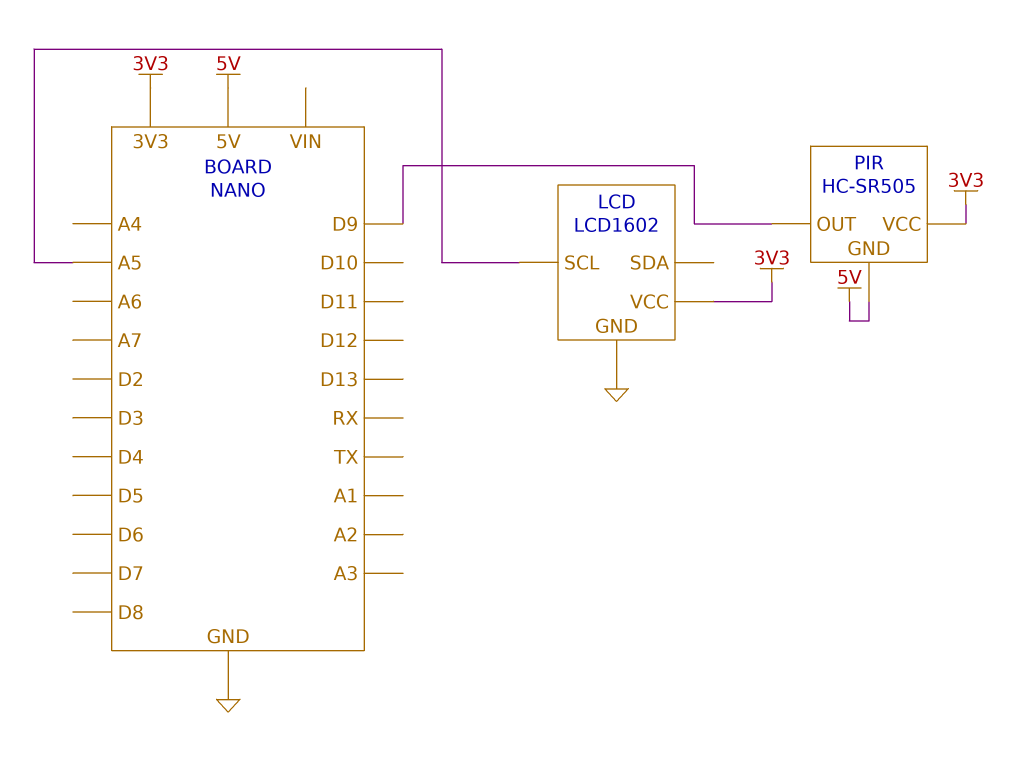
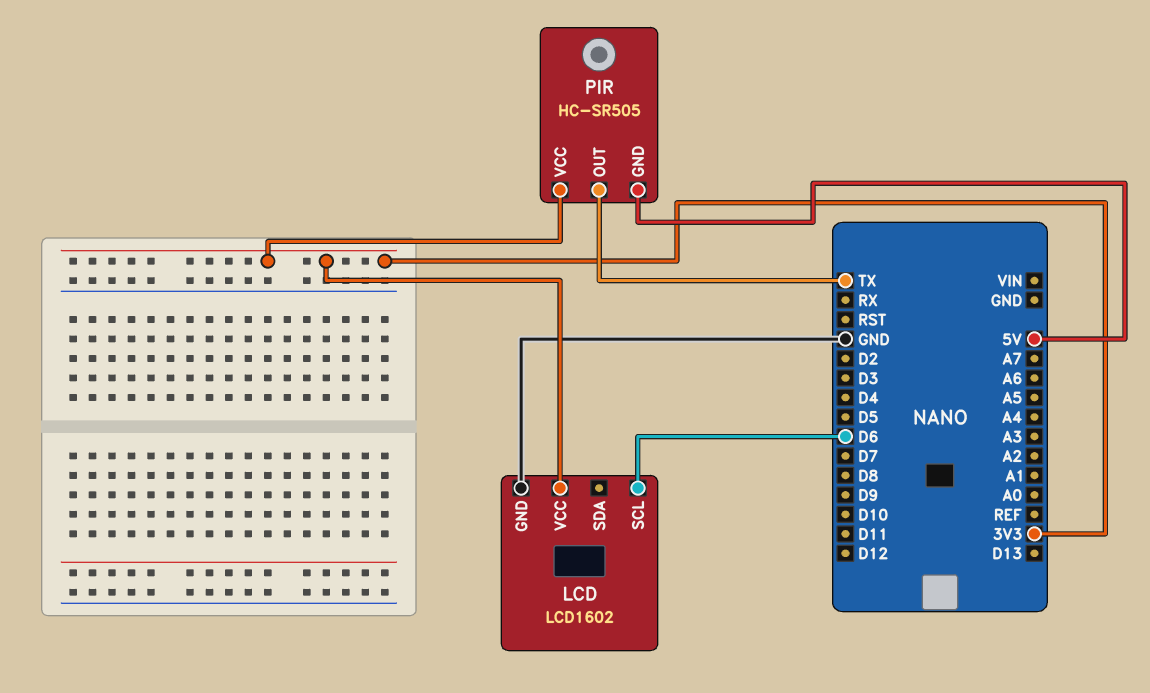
LCD pin SCL: A5 -> D6
PIR pin OUT: D9 -> TX

